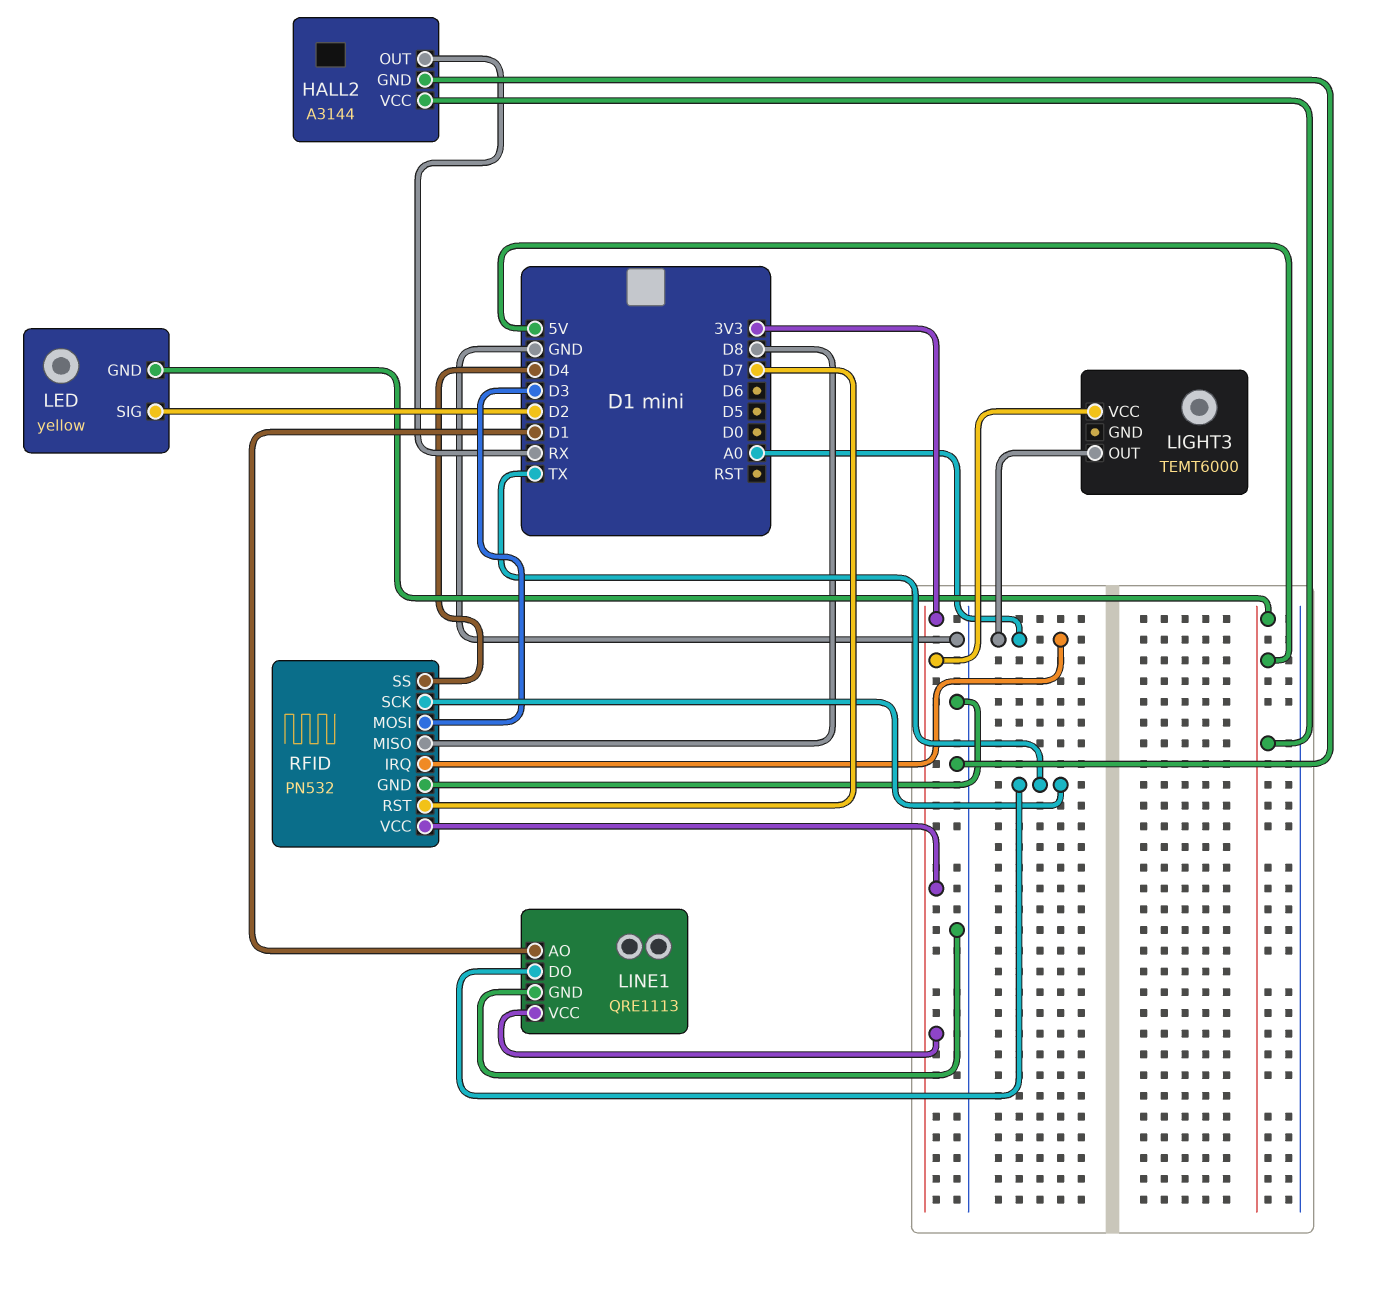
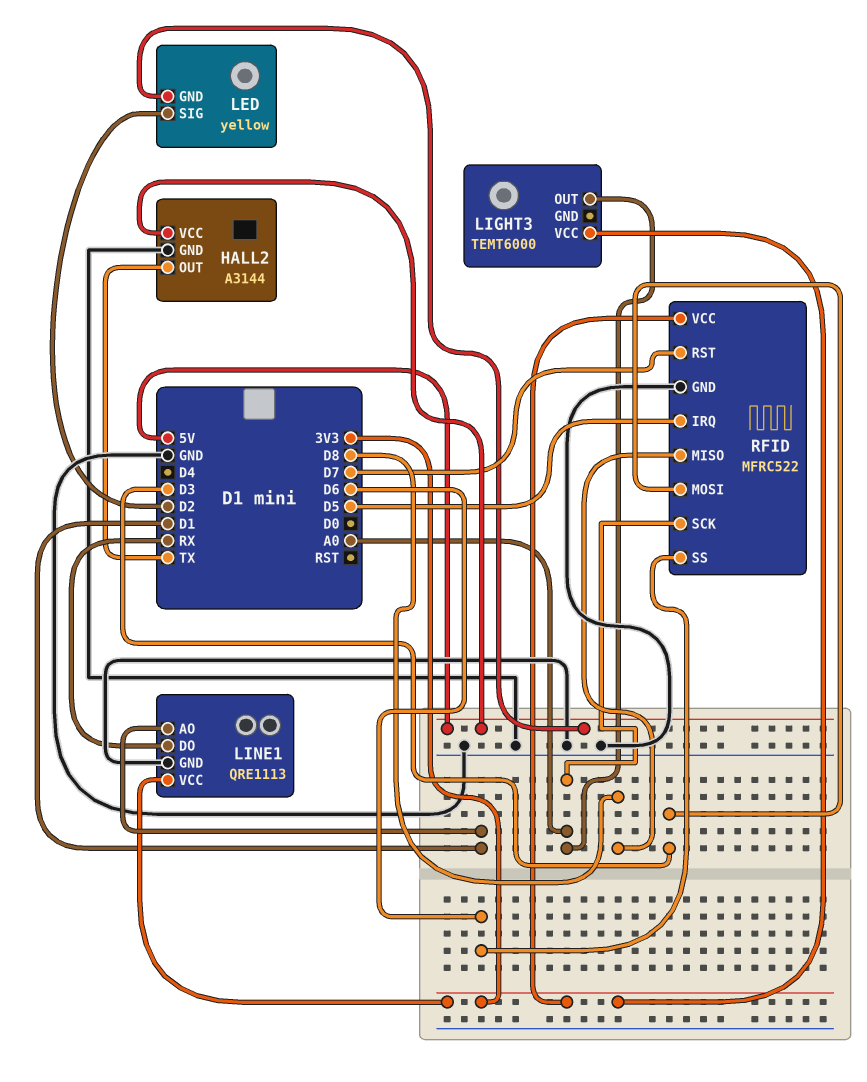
HALL2 pin OUT: RX -> TX
LINE1 pin DO: TX -> RX
RFID: PN532 -> MFRC522
RFID pin IRQ: A0 -> D5
RFID pin SCK: TX -> A0
RFID pin SS: D4 -> D6

